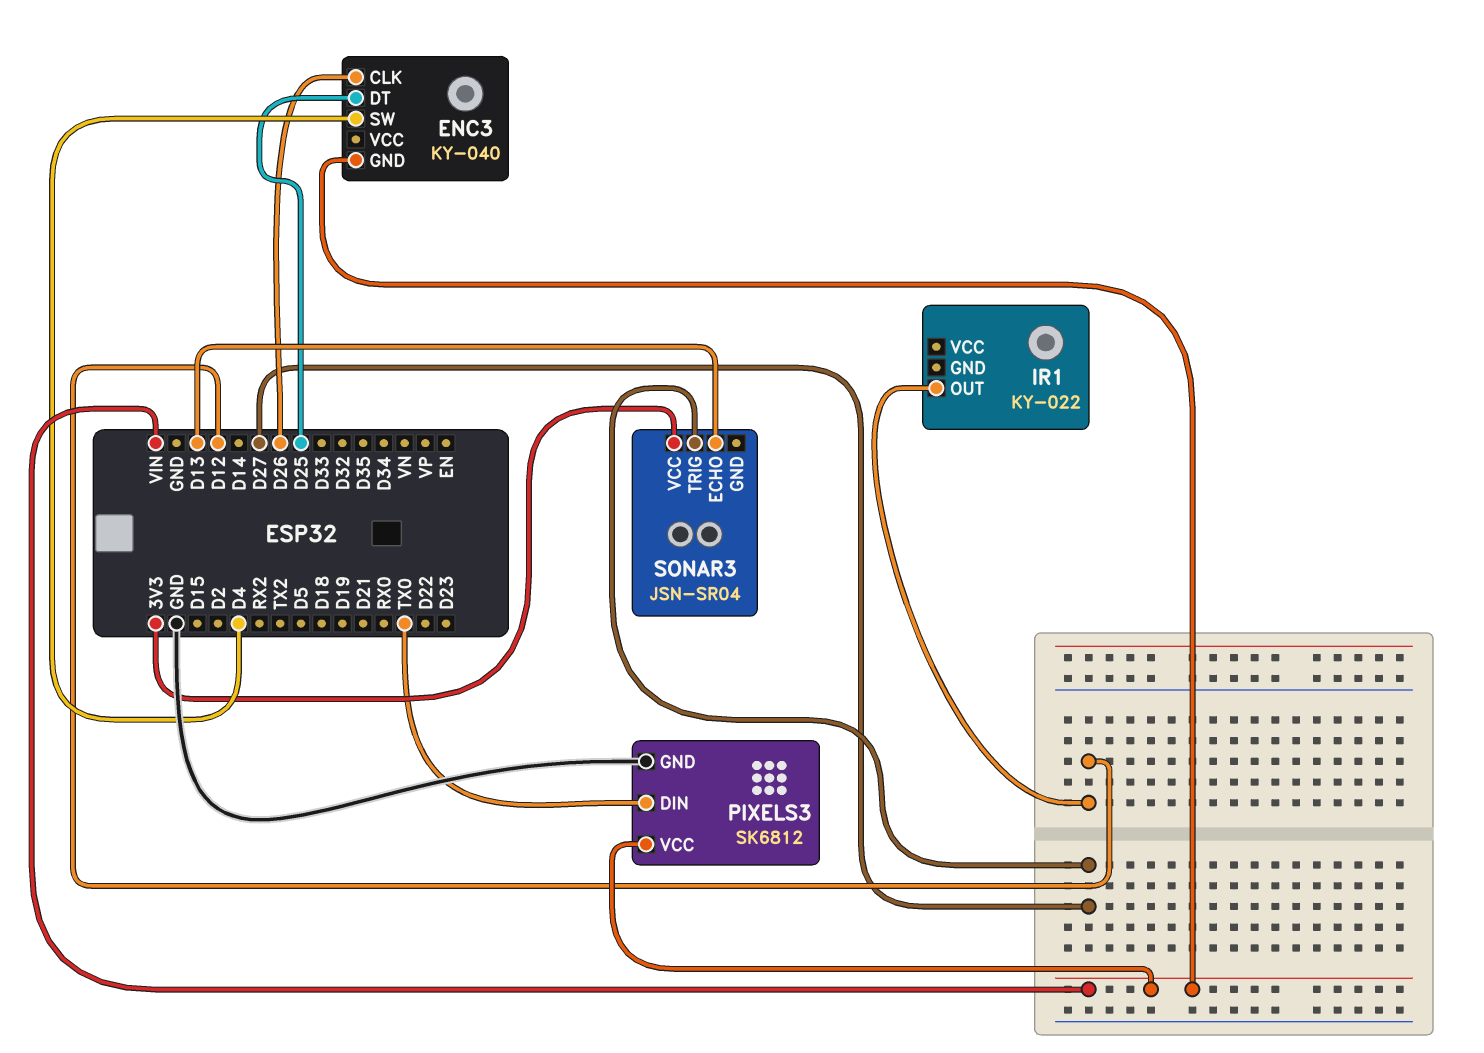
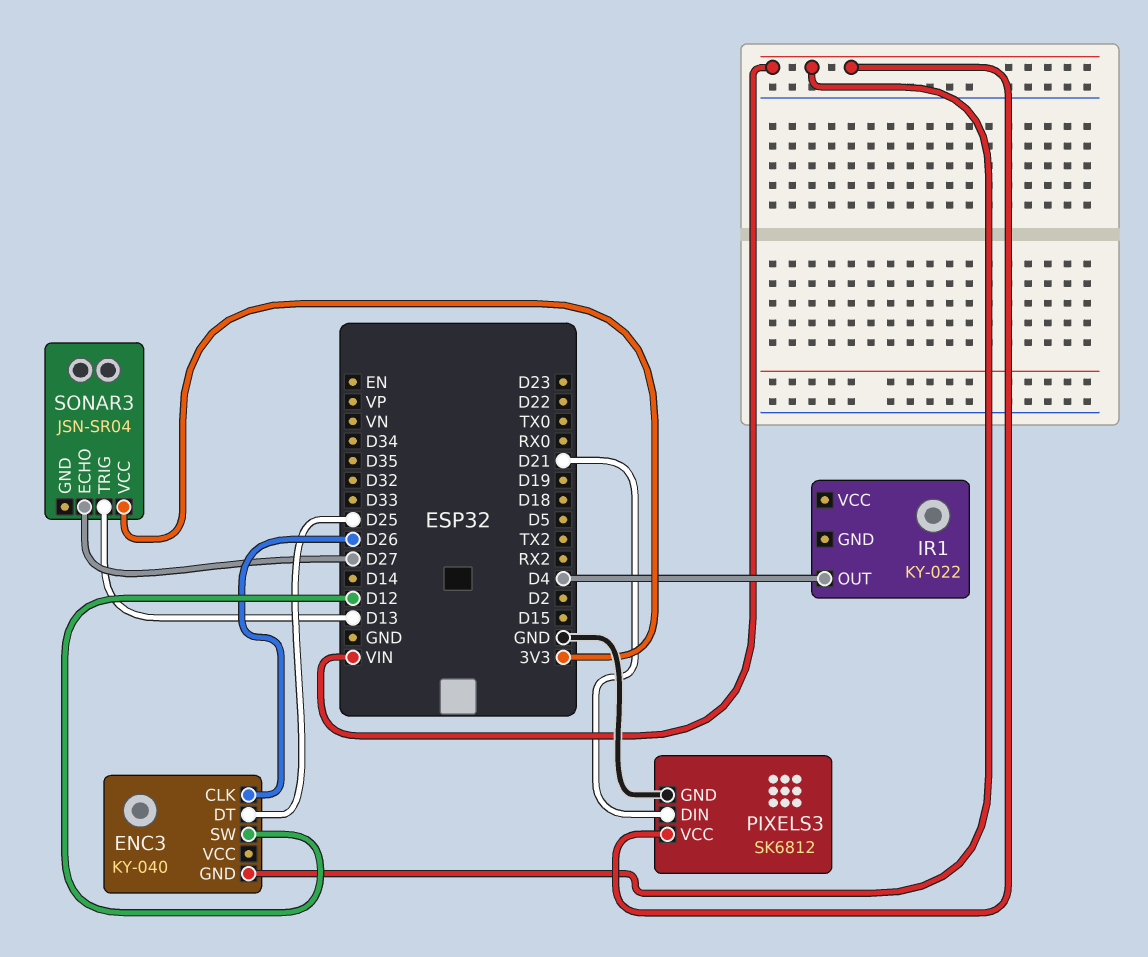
ENC3 pin SW: D4 -> D12
IR1 pin OUT: D12 -> D4
PIXELS3 pin DIN: TX0 -> D21
SONAR3 pin ECHO: D13 -> D27
SONAR3 pin TRIG: D27 -> D13

